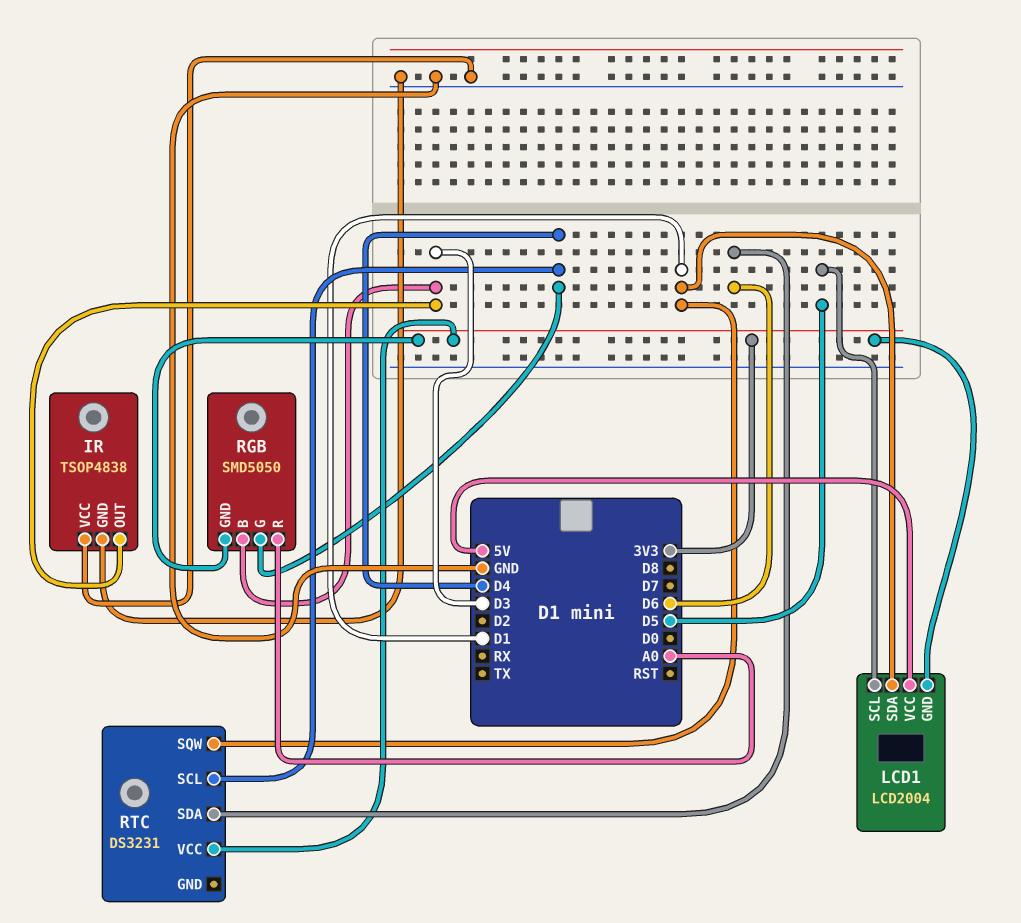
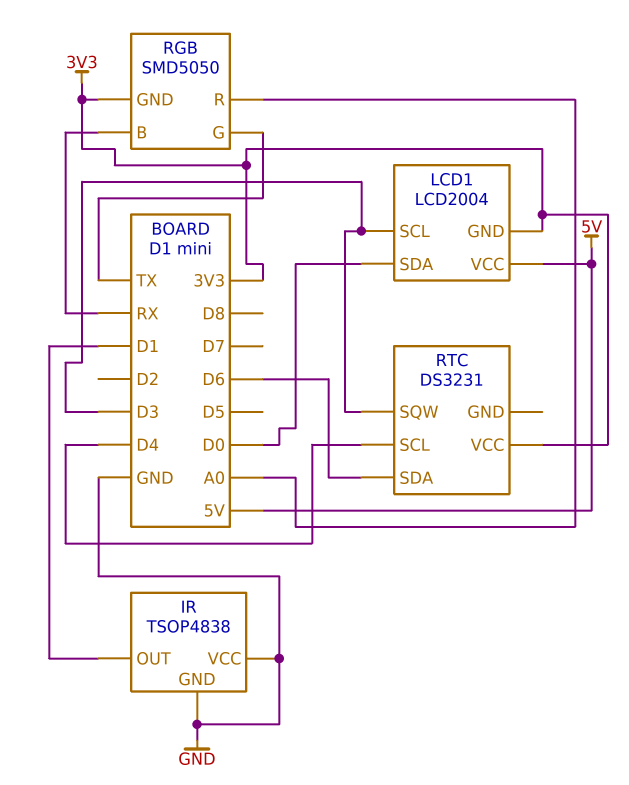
IR pin OUT: D3 -> D1
LCD1 pin SCL: D5 -> D3
LCD1 pin SDA: D1 -> D0
RGB pin B: D3 -> RX
RGB pin G: D4 -> TX
RTC pin SQW: D1 -> D3

